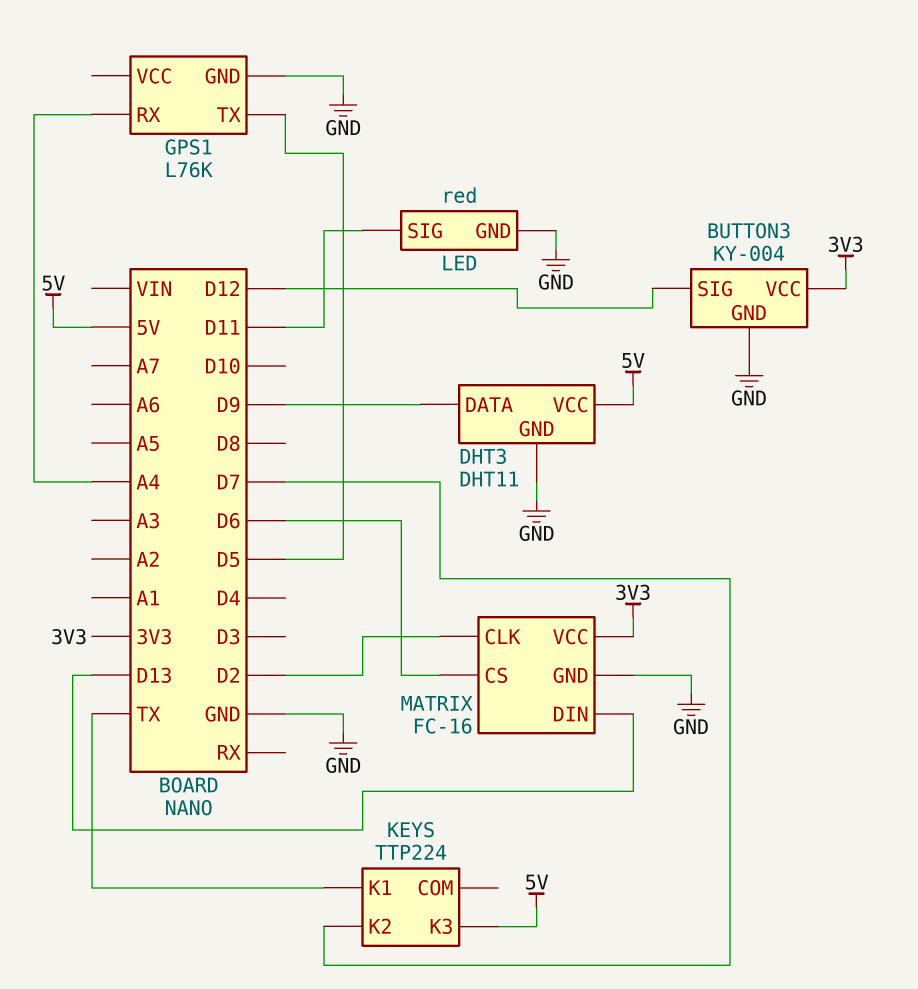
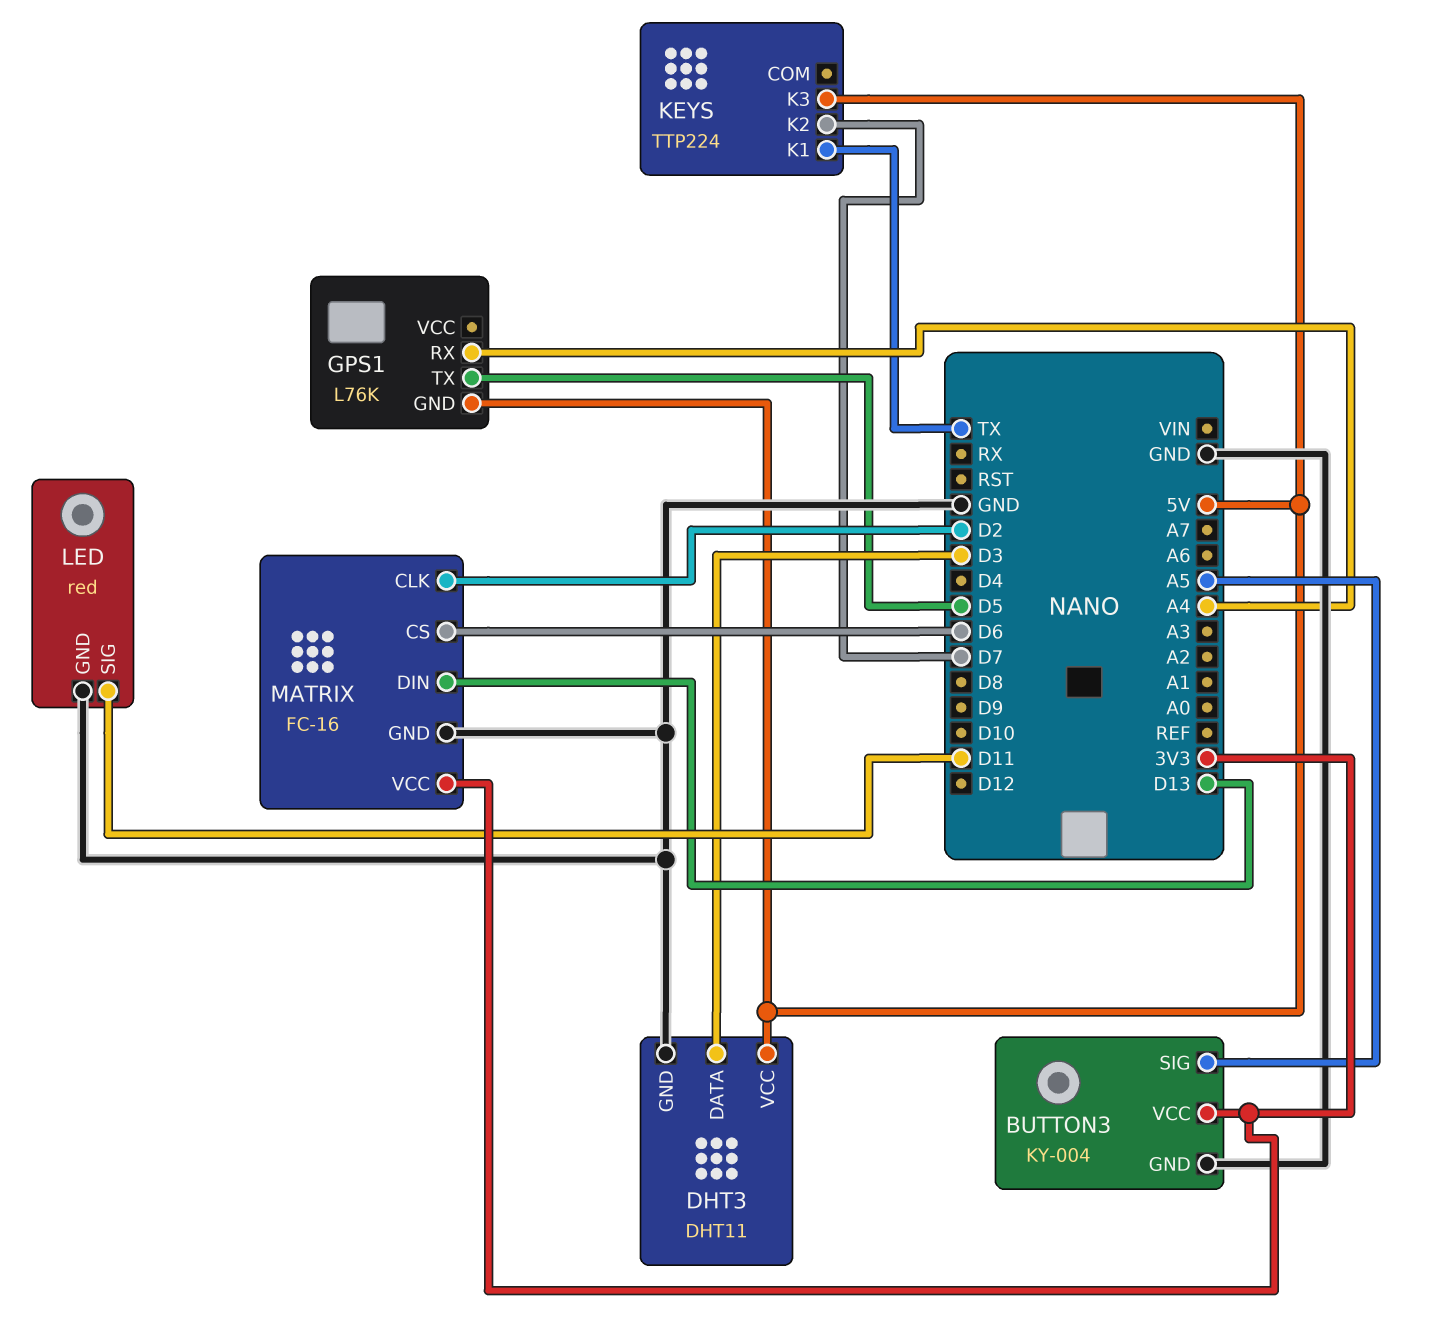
BUTTON3 pin SIG: D12 -> A5
DHT3 pin DATA: D9 -> D3
GPS1 pin GND: GND -> 5V

